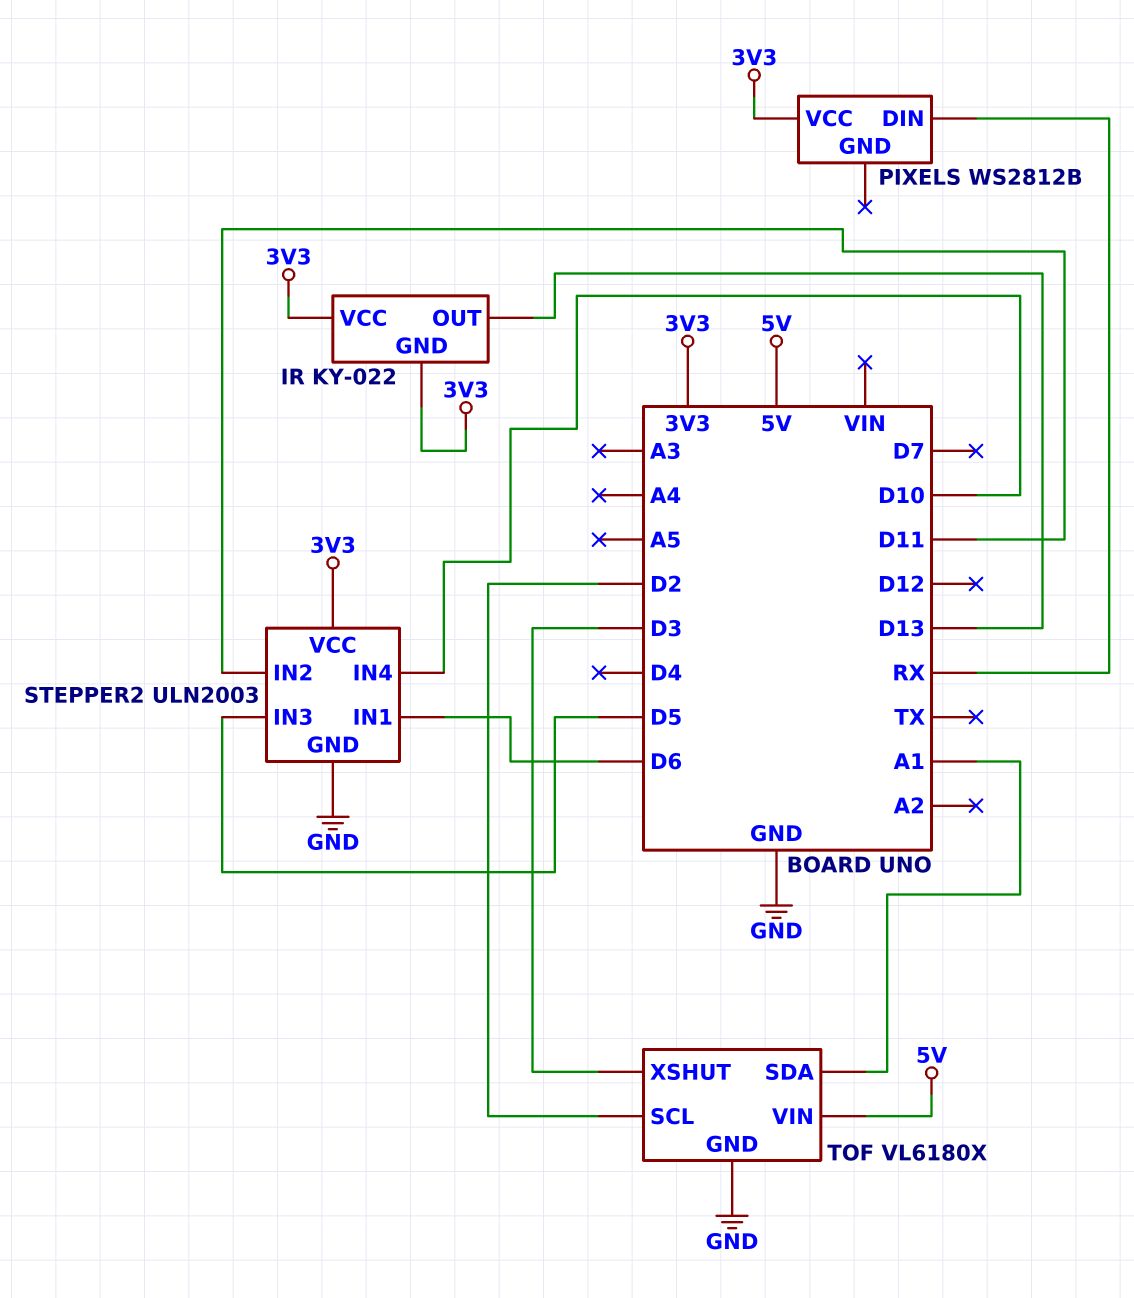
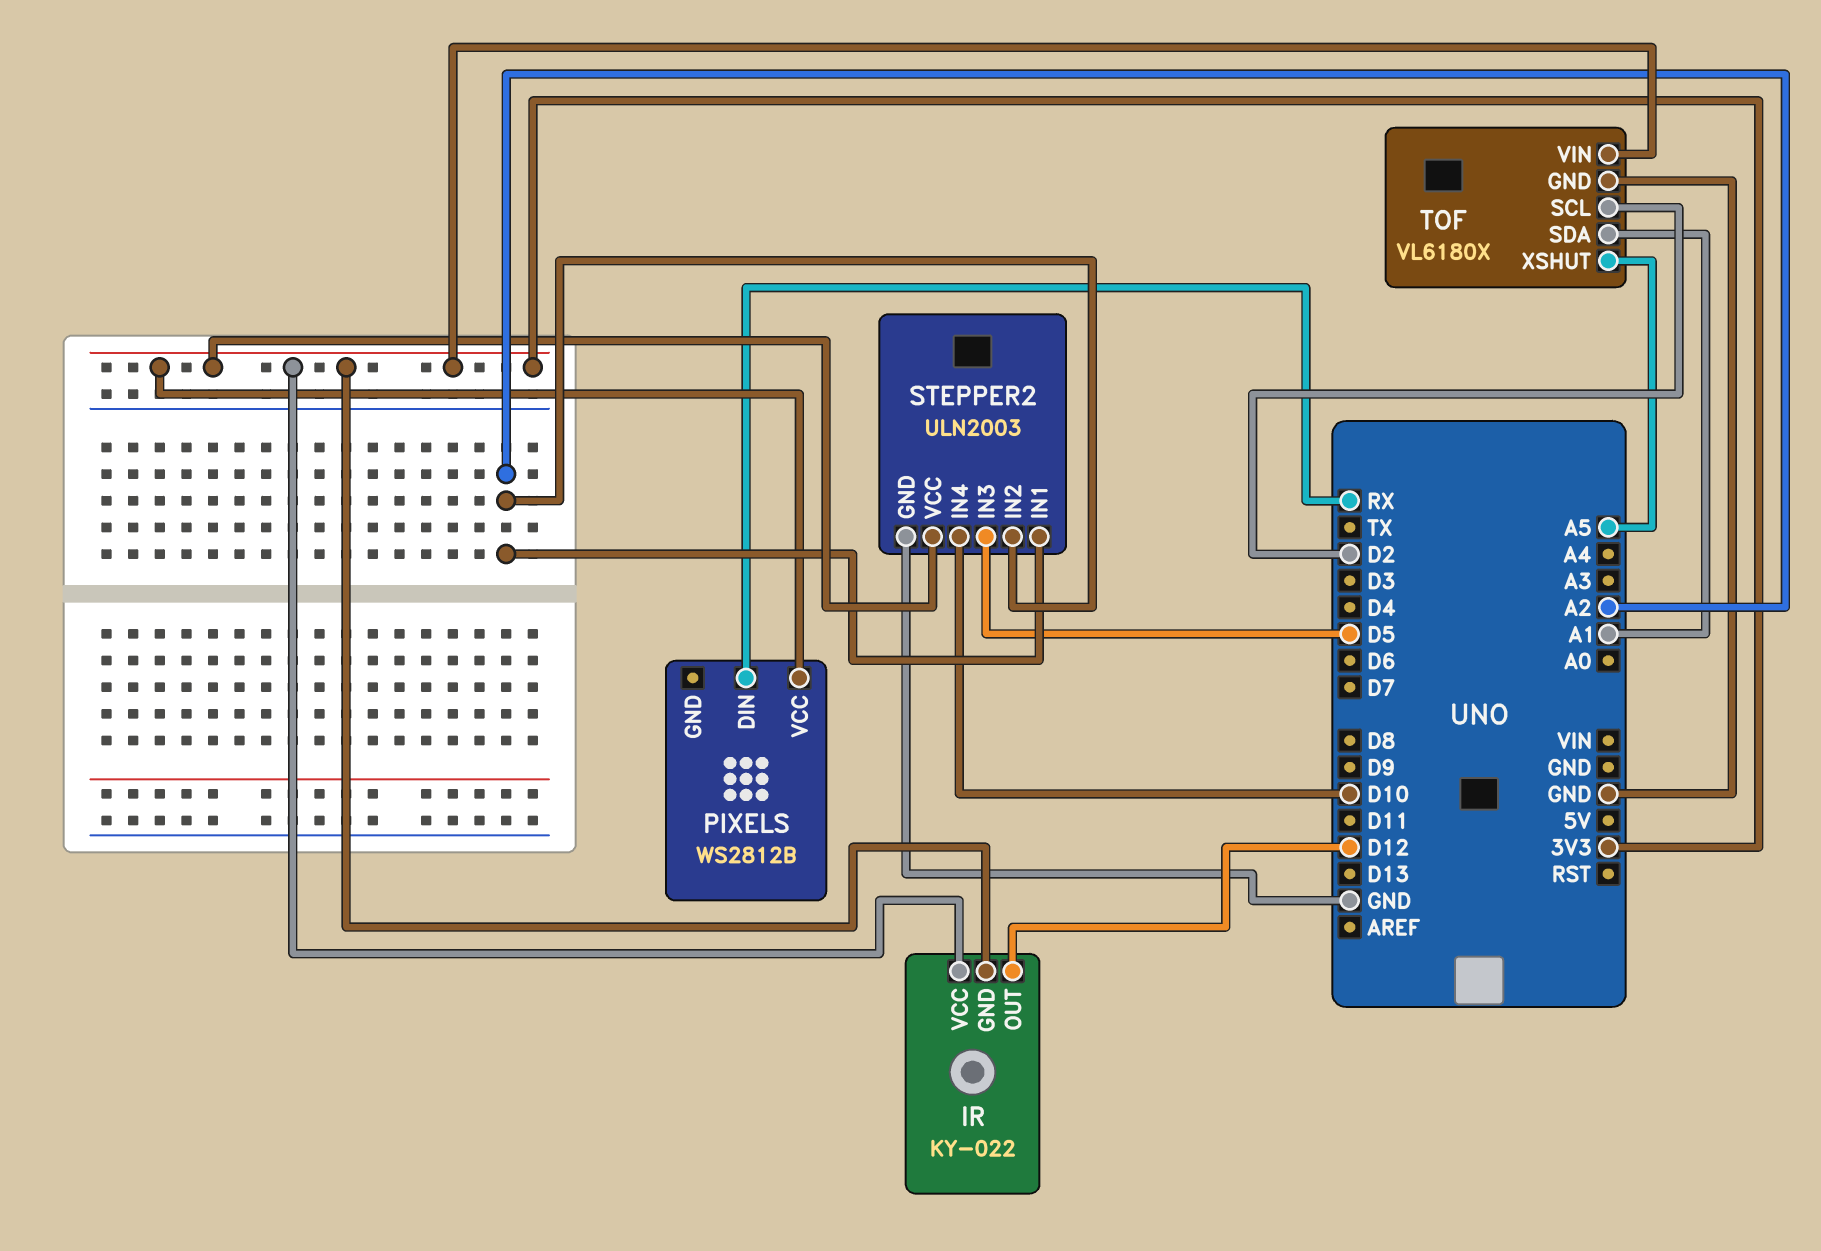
IR pin OUT: D13 -> D12
STEPPER2 pin IN1: D6 -> A2
STEPPER2 pin IN2: D11 -> A2
TOF pin VIN: 5V -> 3V3
TOF pin XSHUT: D3 -> A5

